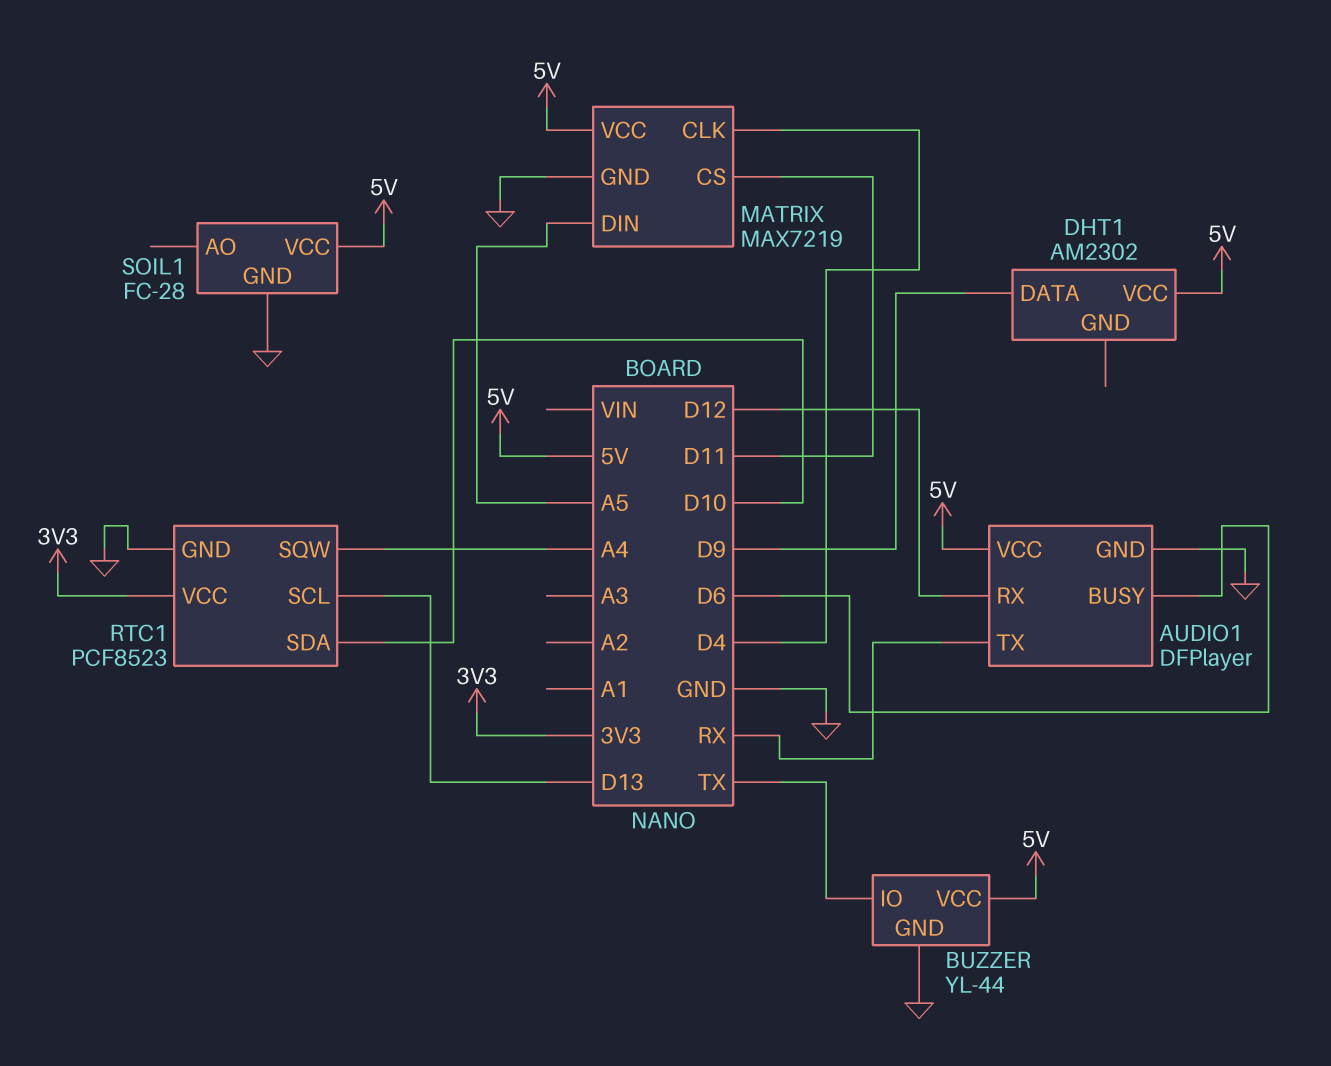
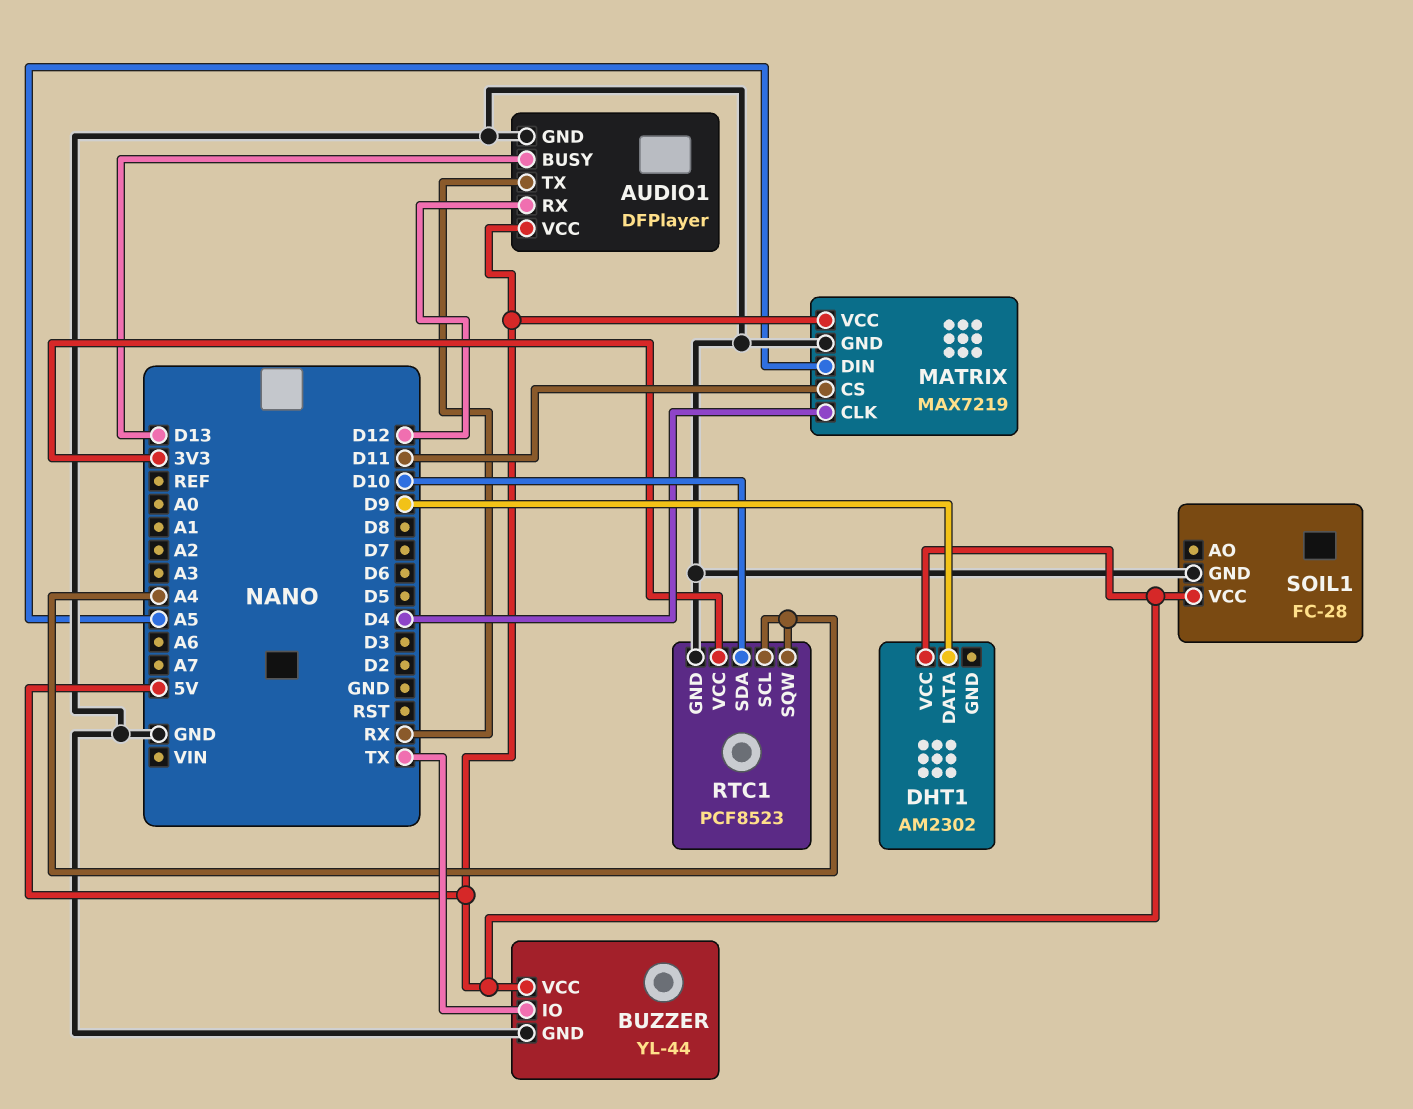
AUDIO1 pin BUSY: D6 -> D13
RTC1 pin SCL: D13 -> A4

